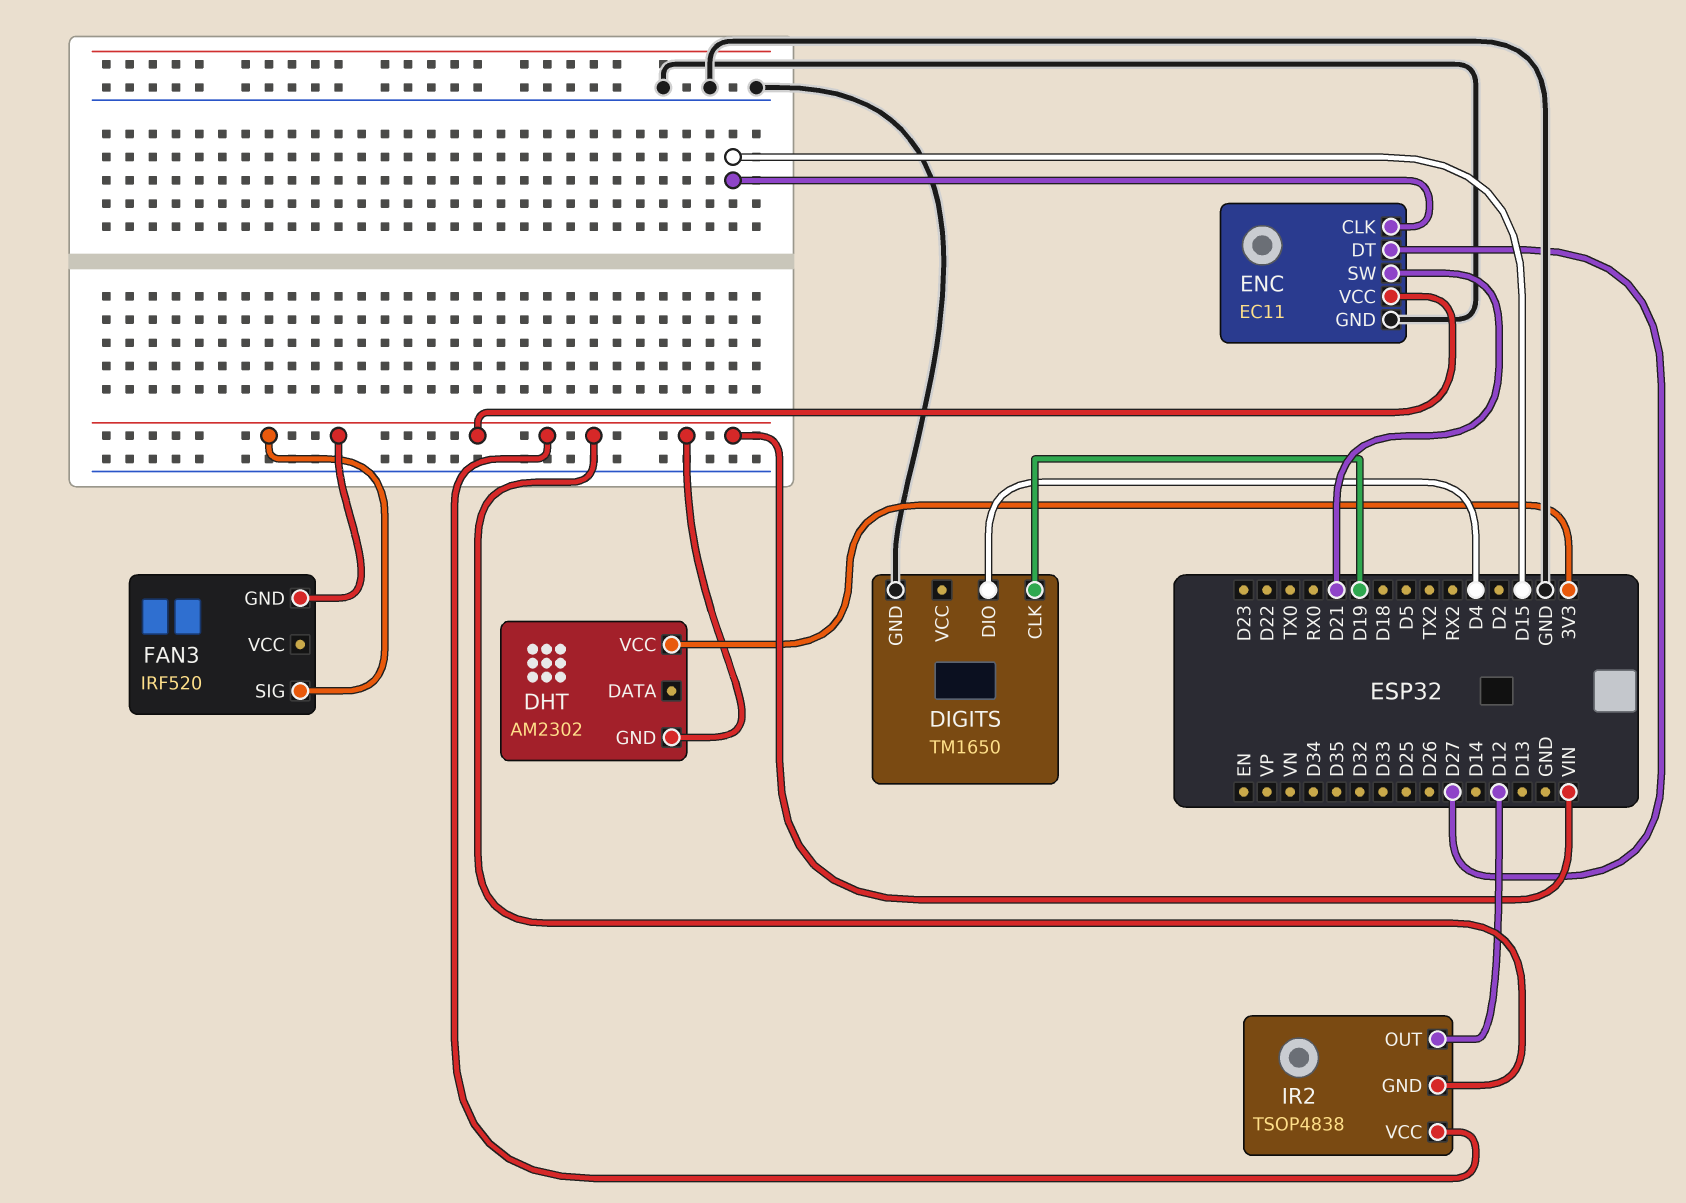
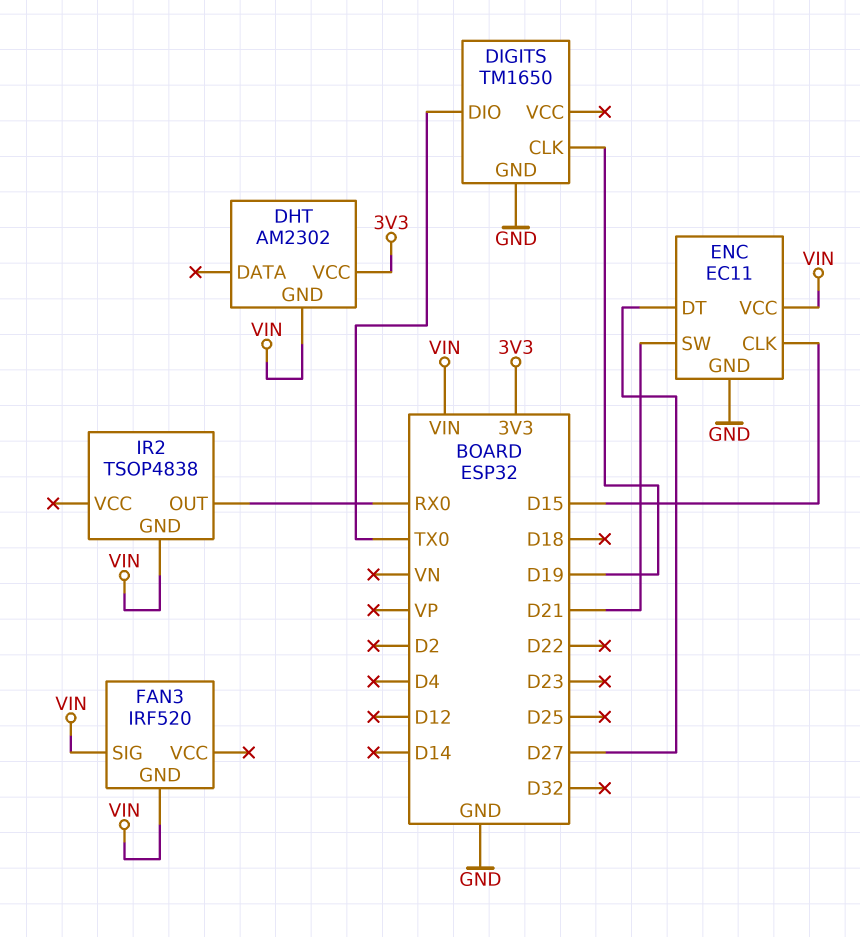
DIGITS pin DIO: D4 -> TX0
IR2 pin OUT: D12 -> RX0
IR2 pin VCC: VIN -> none

